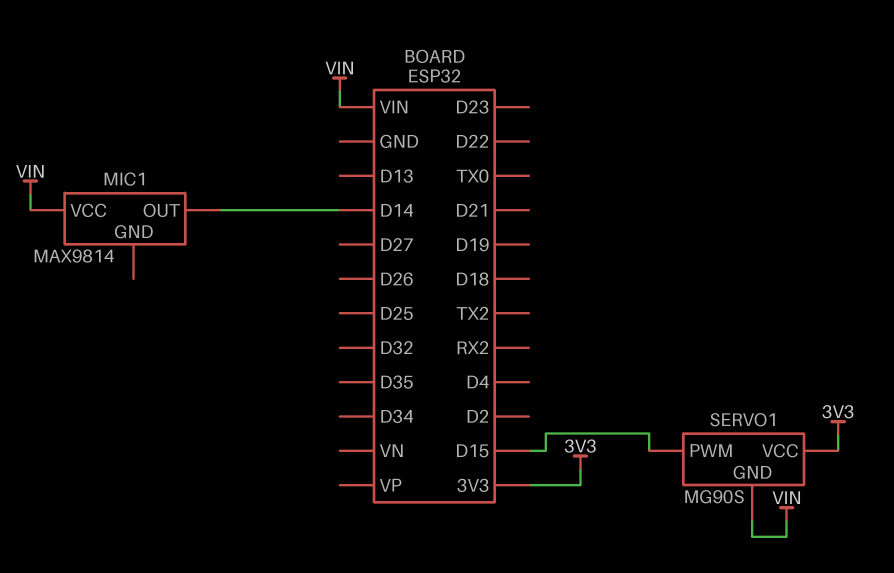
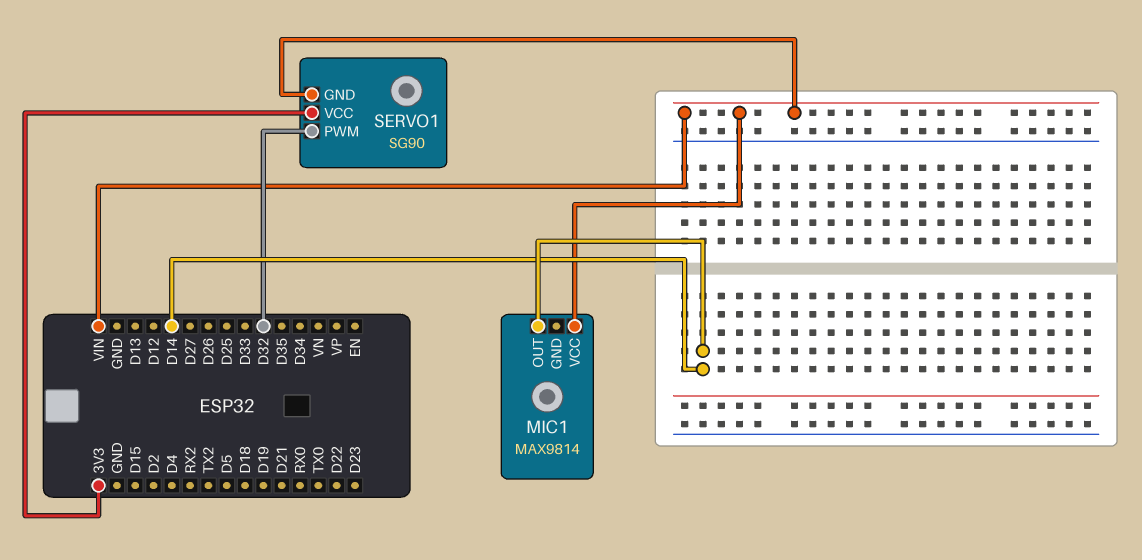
SERVO1: MG90S -> SG90
SERVO1 pin PWM: D15 -> D32

